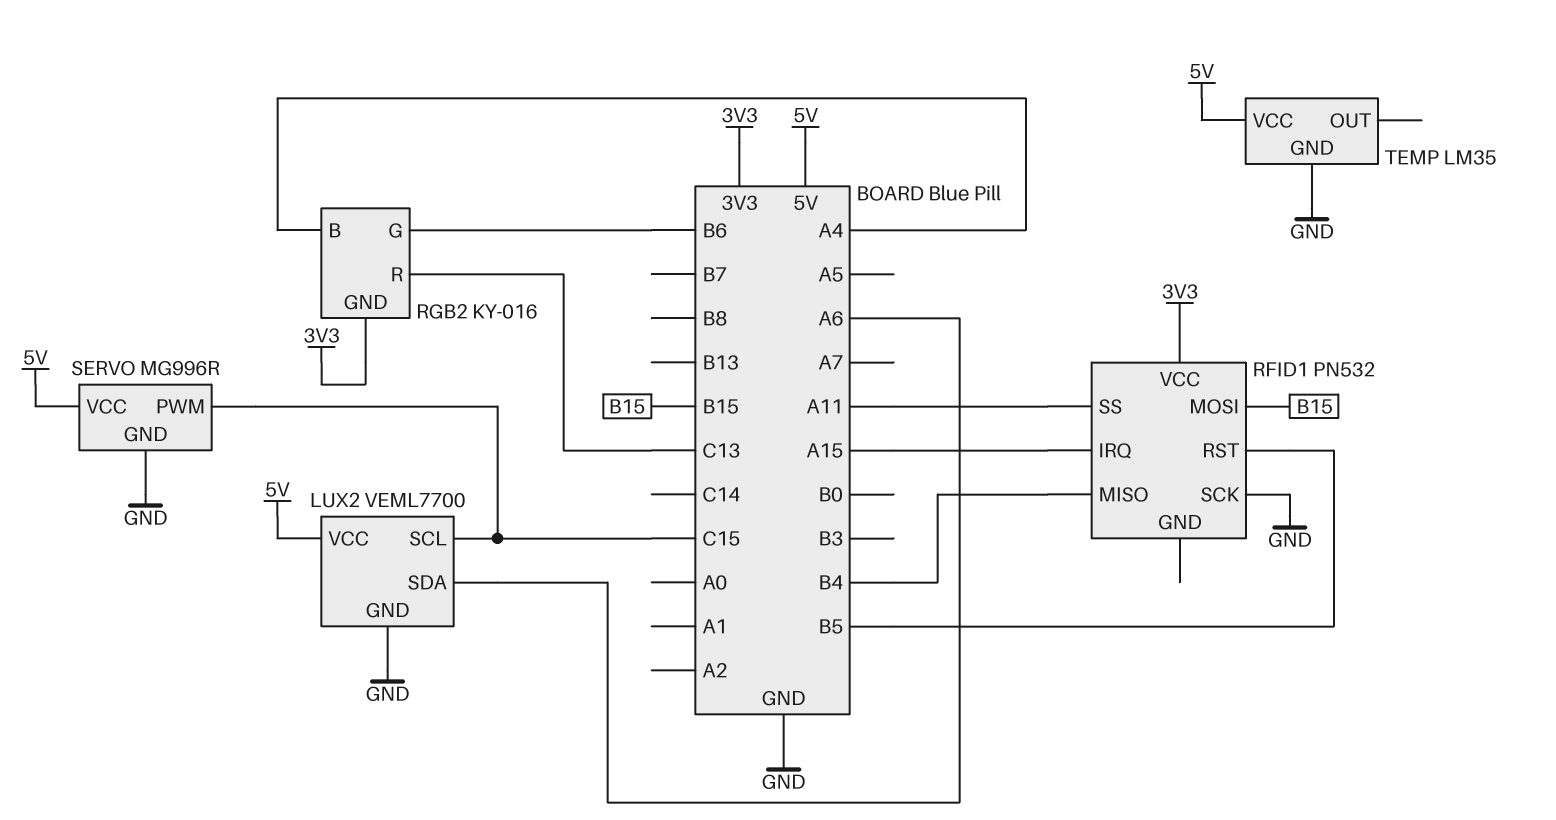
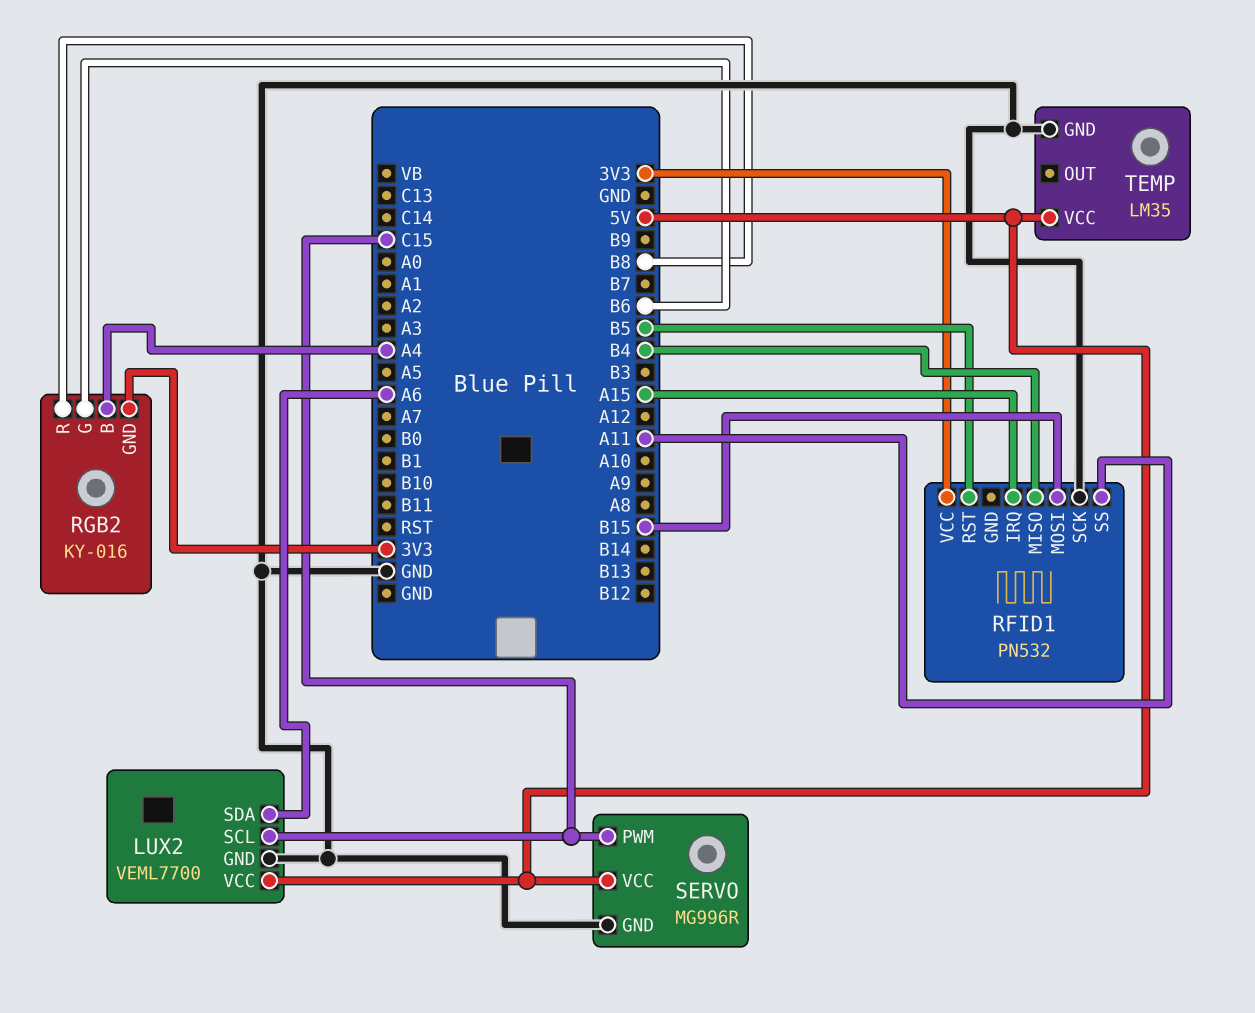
RGB2 pin R: C13 -> B8

